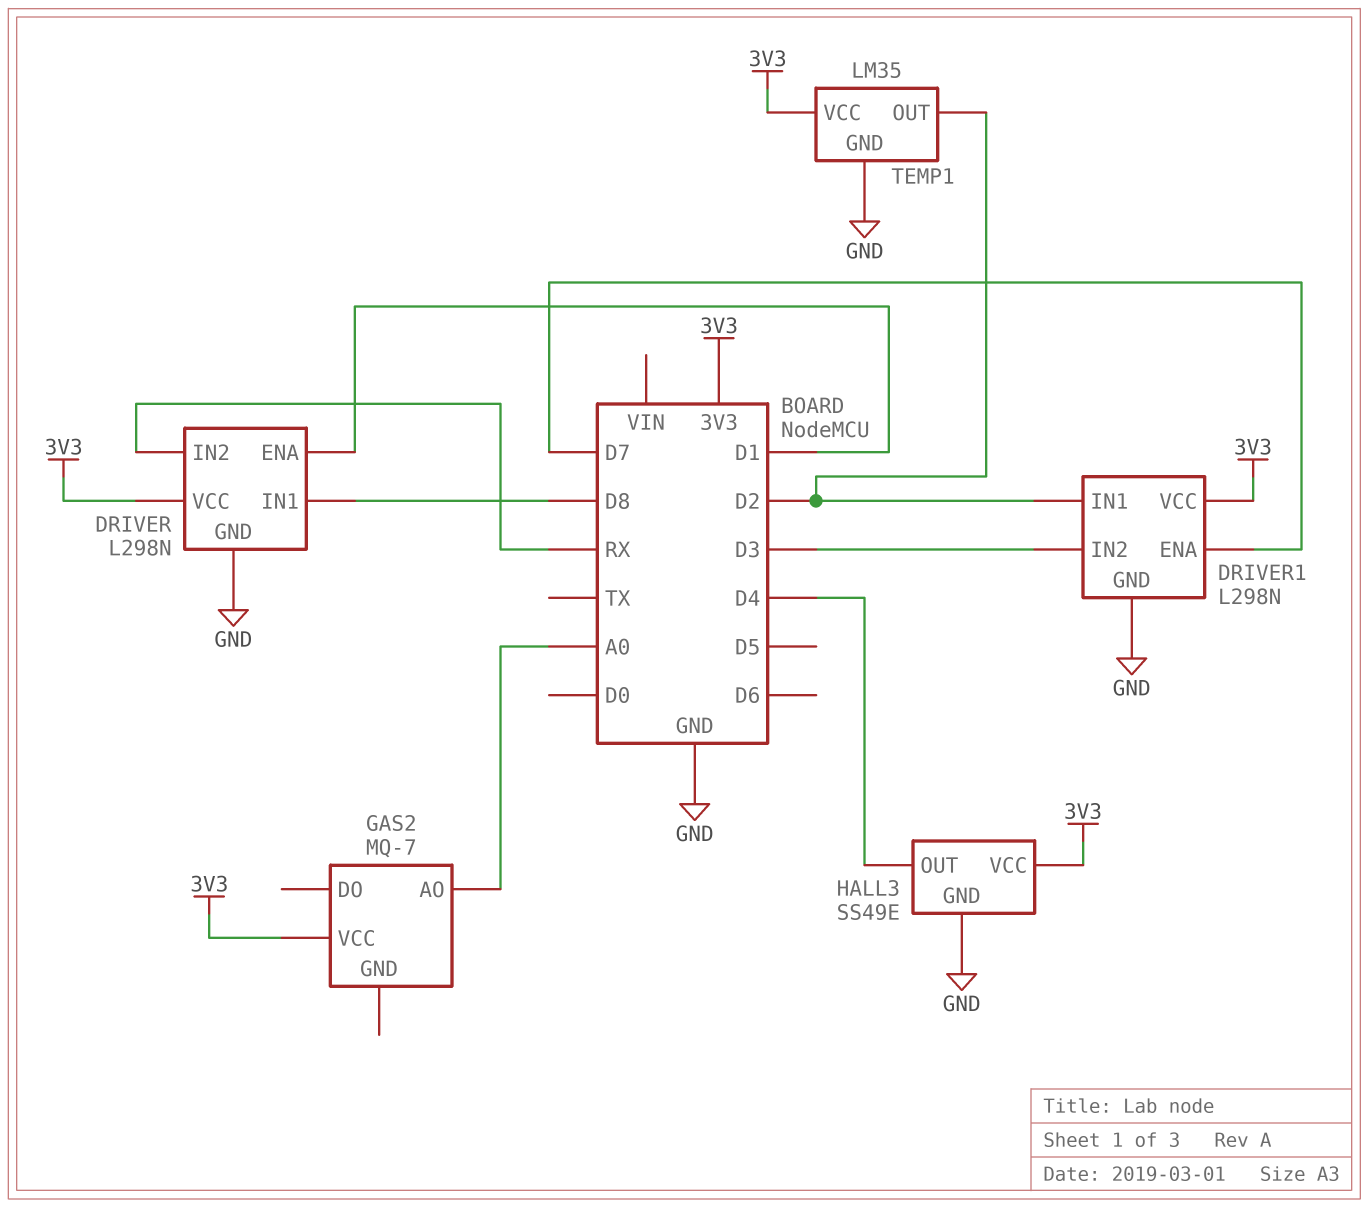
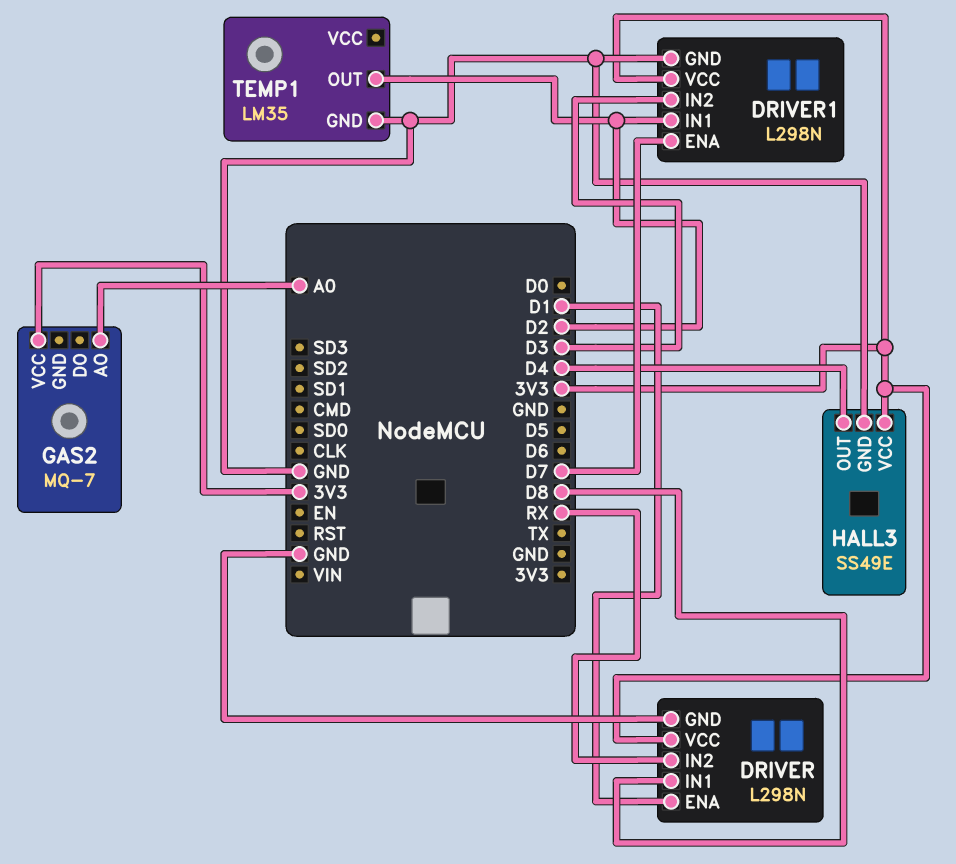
TEMP1 pin VCC: 3V3 -> none

